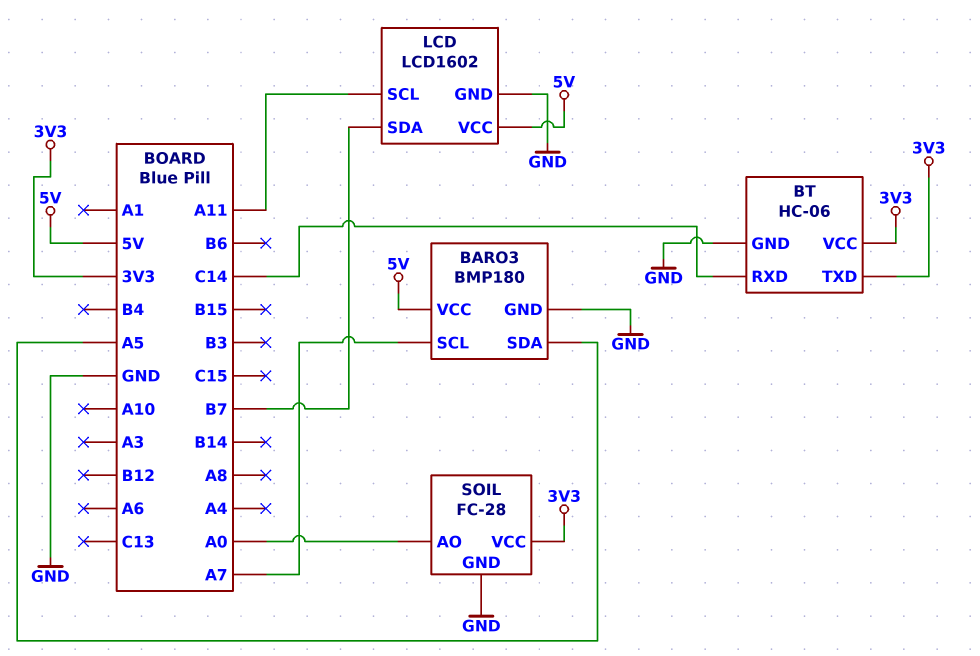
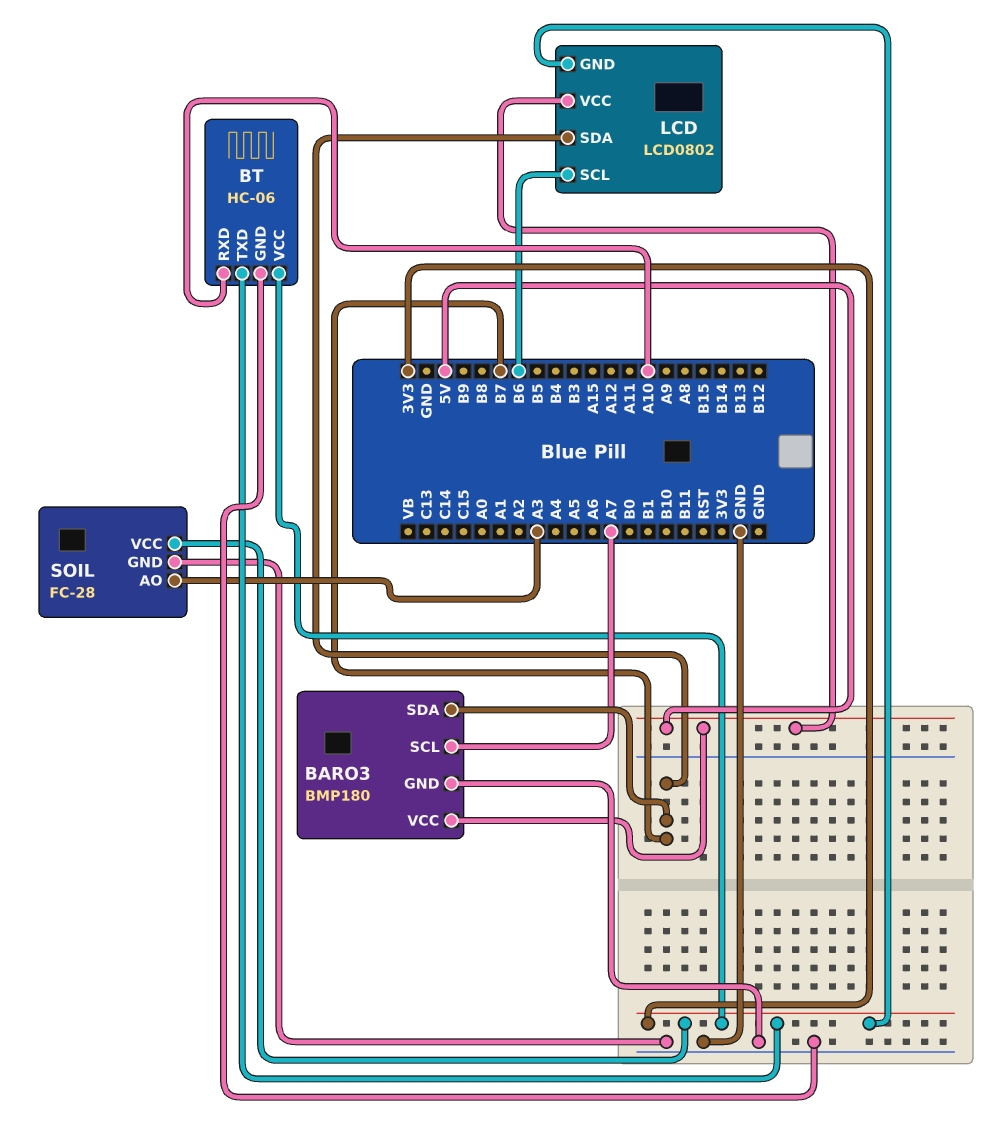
BARO3 pin SDA: A5 -> B7
BT pin RXD: C14 -> A10
LCD: LCD1602 -> LCD0802
LCD pin GND: GND -> 3V3
LCD pin SCL: A11 -> B6
SOIL pin AO: A0 -> A3

